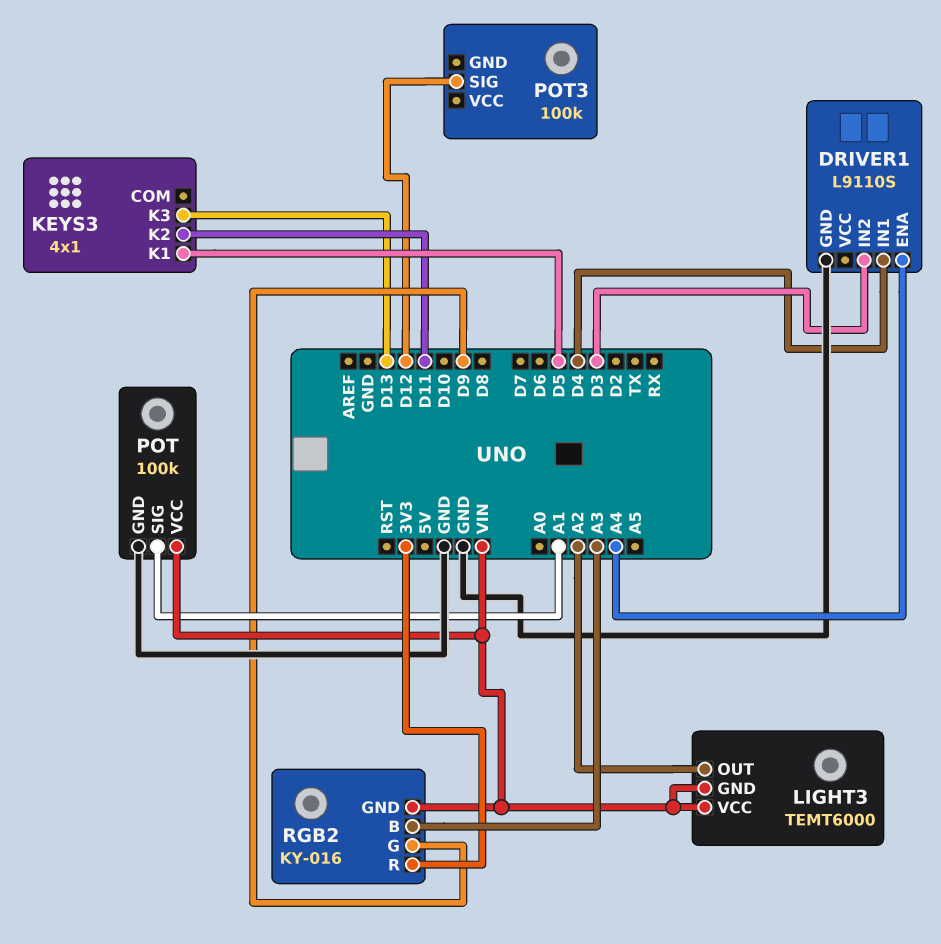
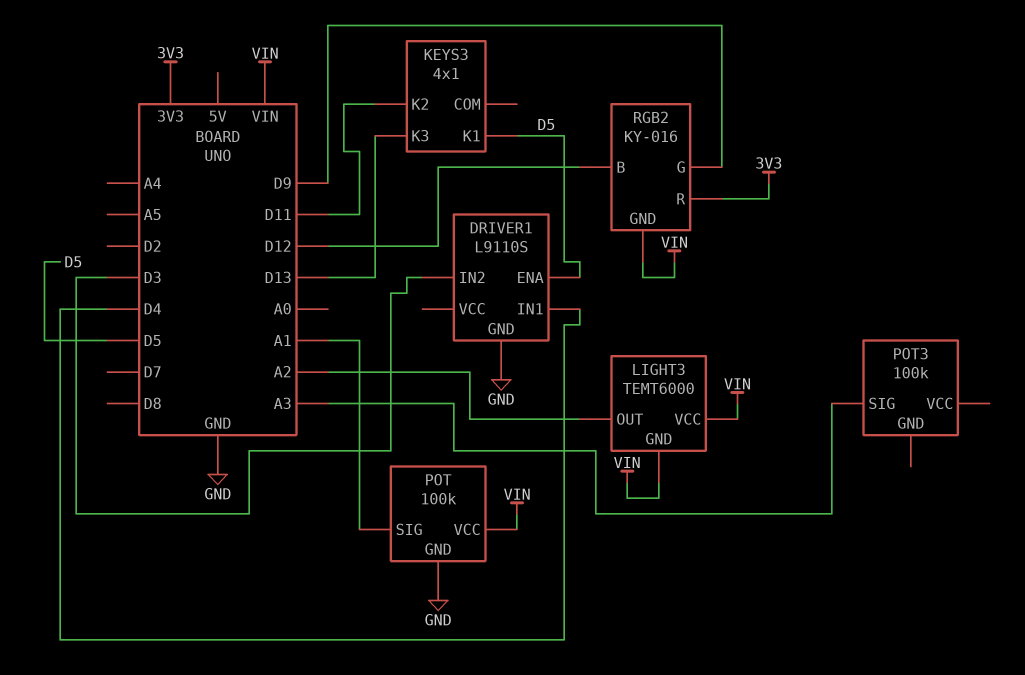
DRIVER1 pin ENA: A4 -> D5
POT3 pin SIG: D12 -> A3
RGB2 pin B: A3 -> D12

